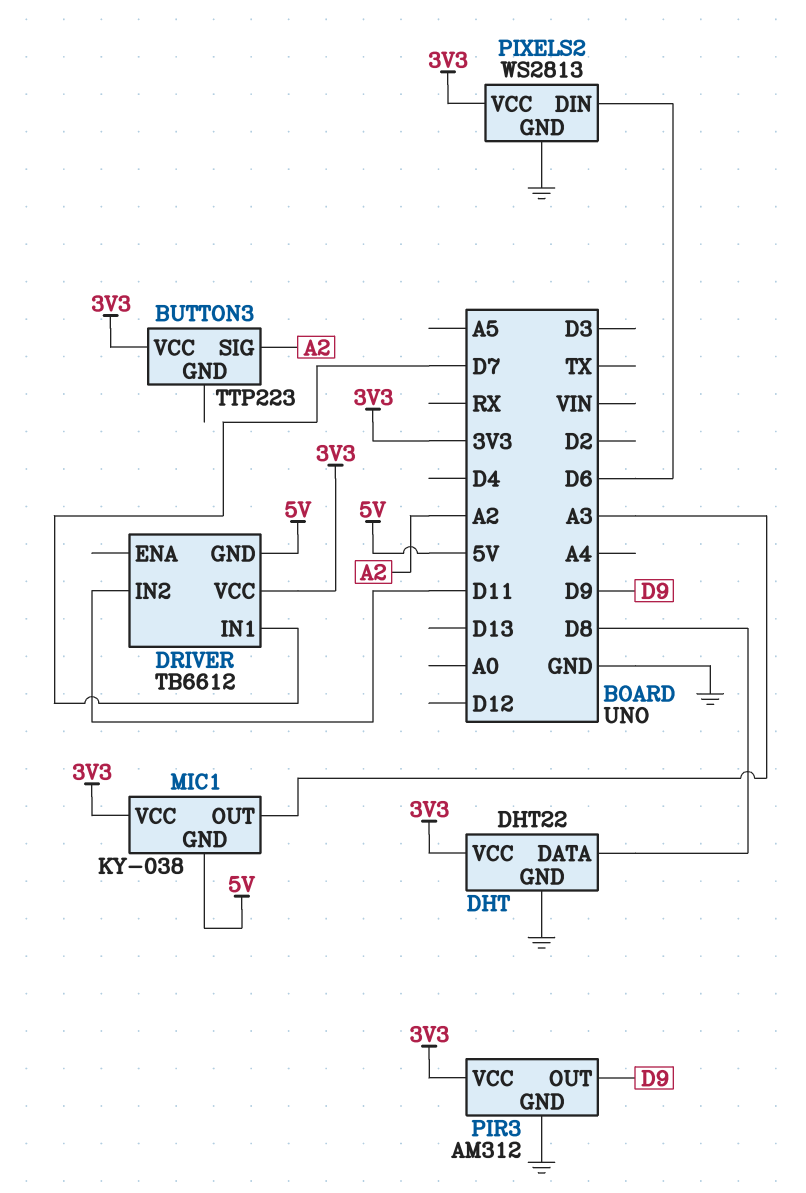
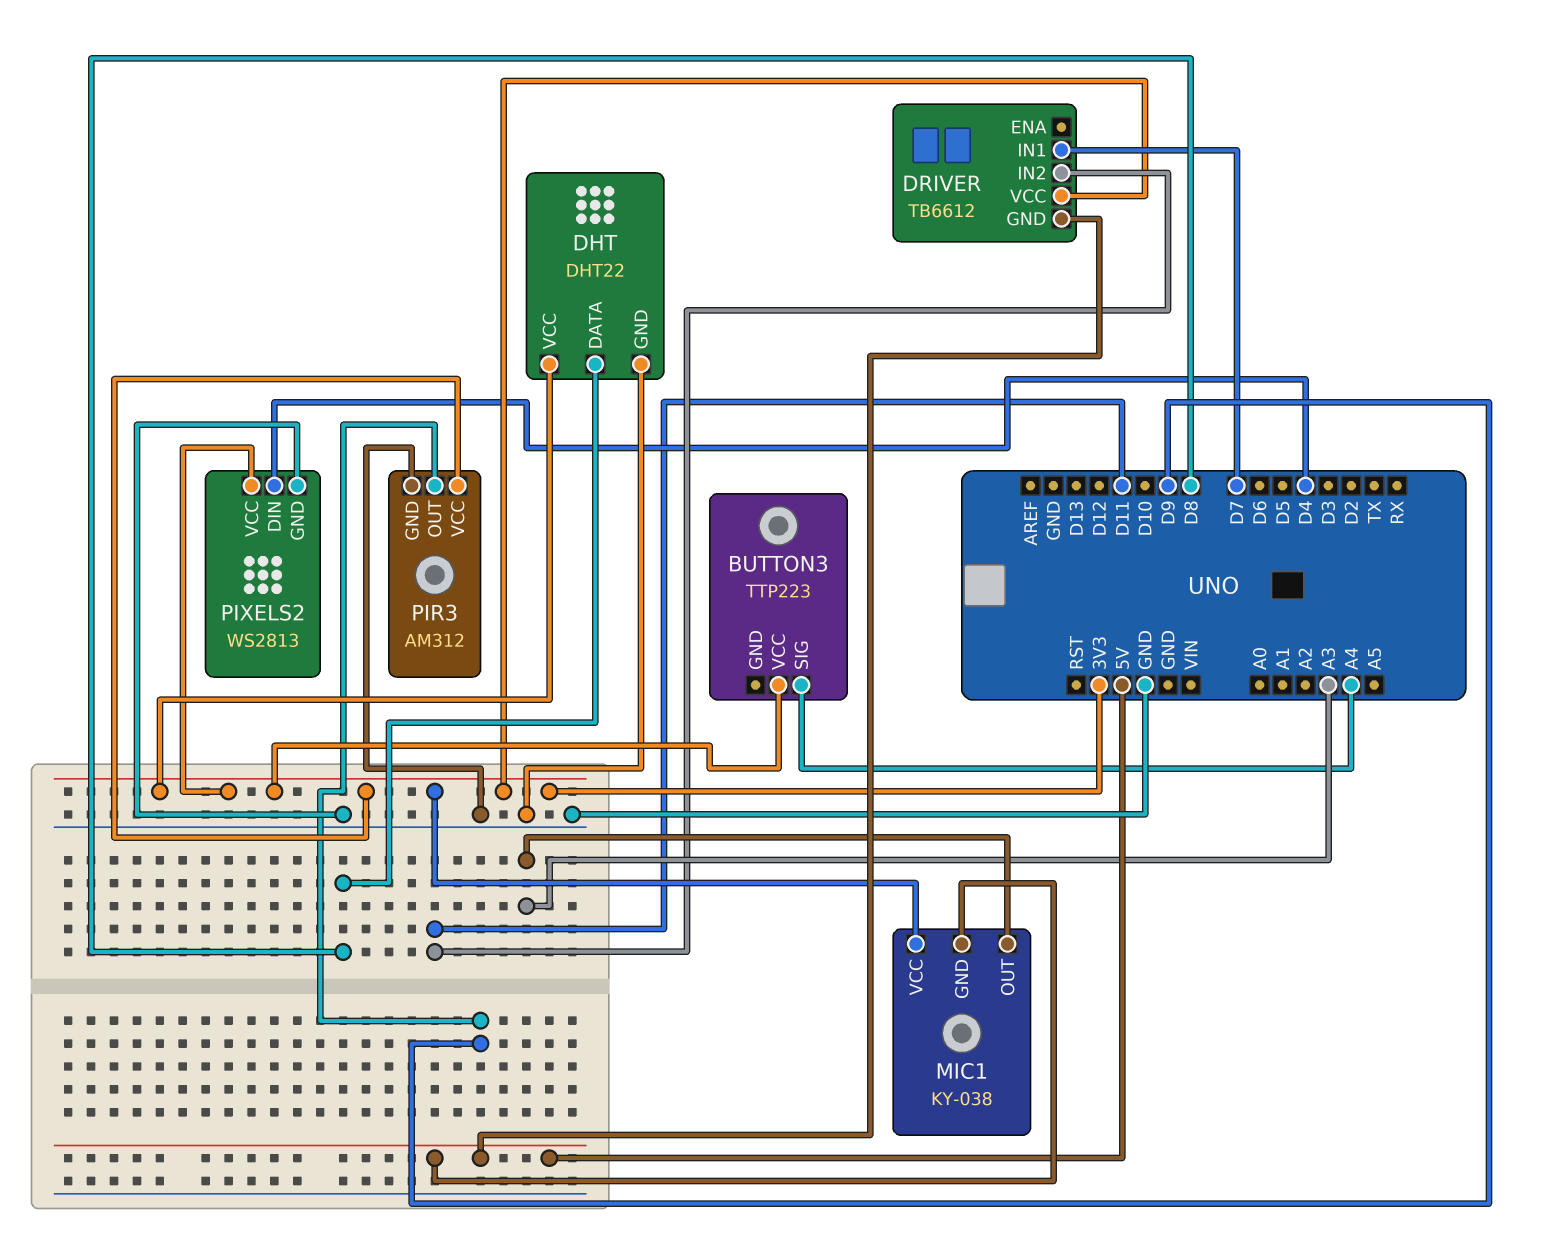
BUTTON3 pin SIG: A2 -> A4
PIXELS2 pin DIN: D6 -> D4

